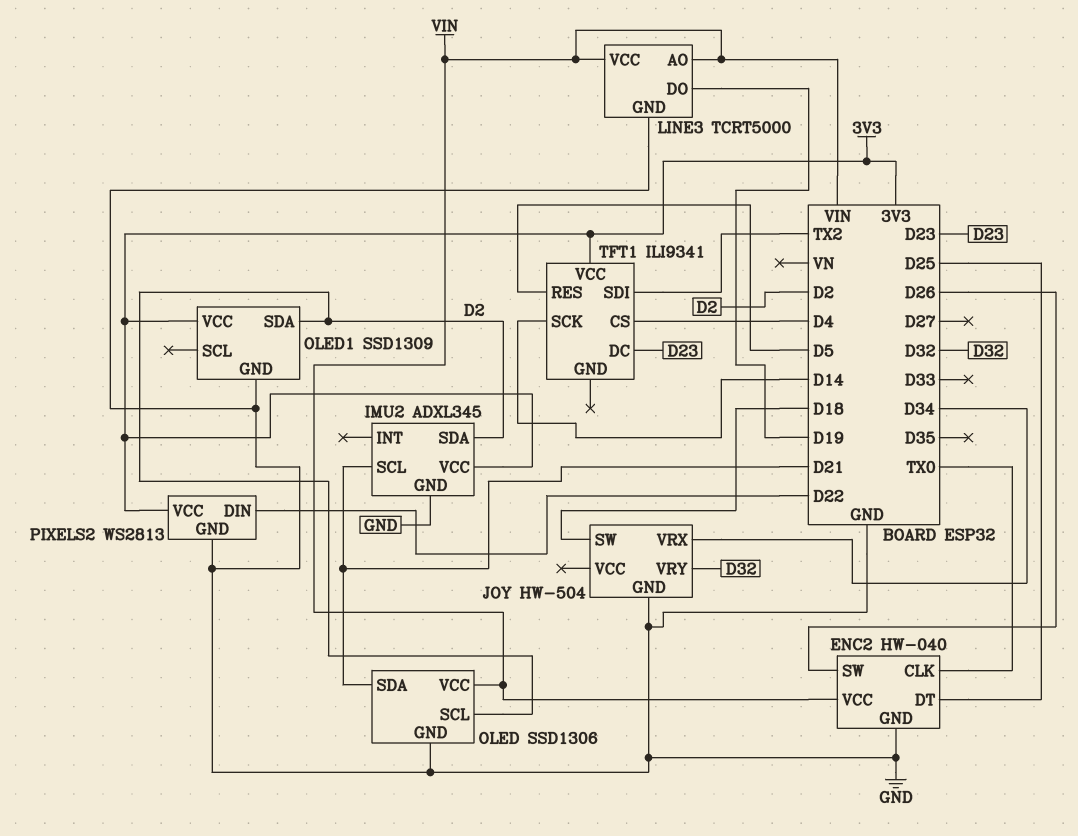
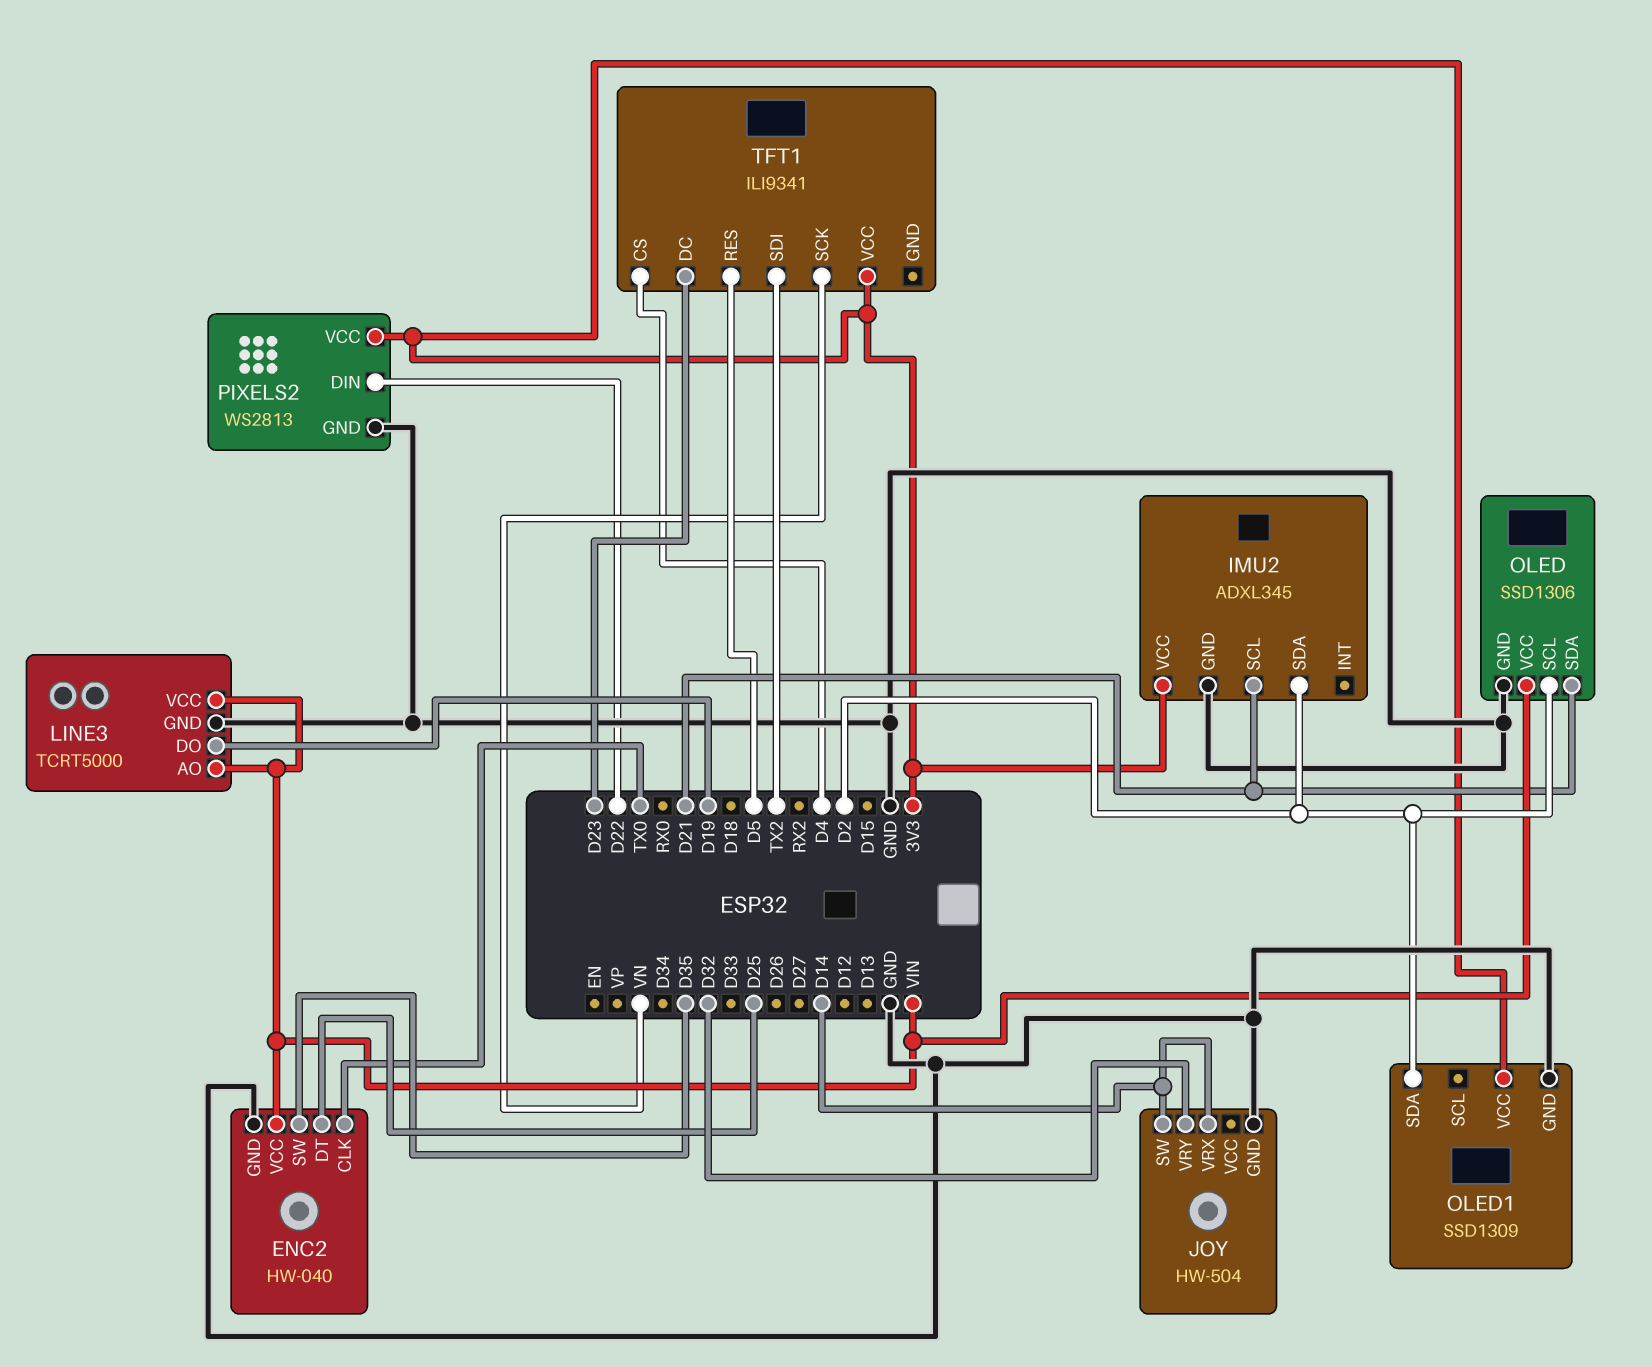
ENC2 pin SW: D26 -> D35
JOY pin SW: D18 -> D14
JOY pin VRX: D34 -> D14
TFT1 pin SCK: D14 -> VN

